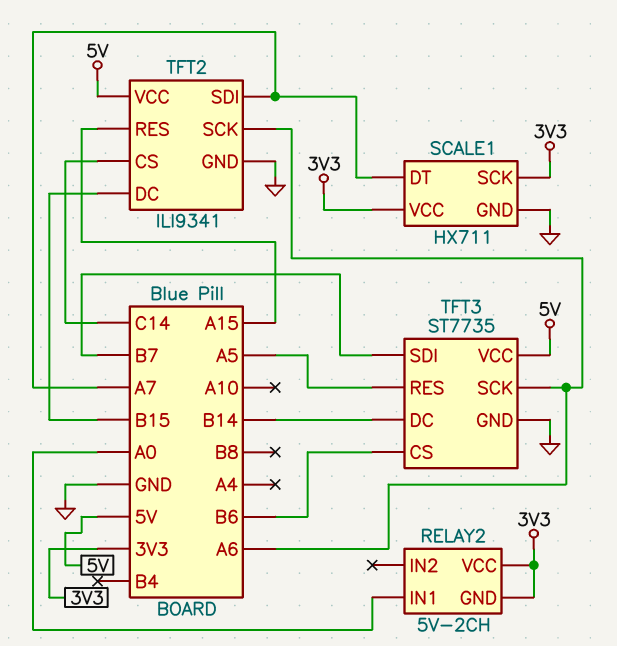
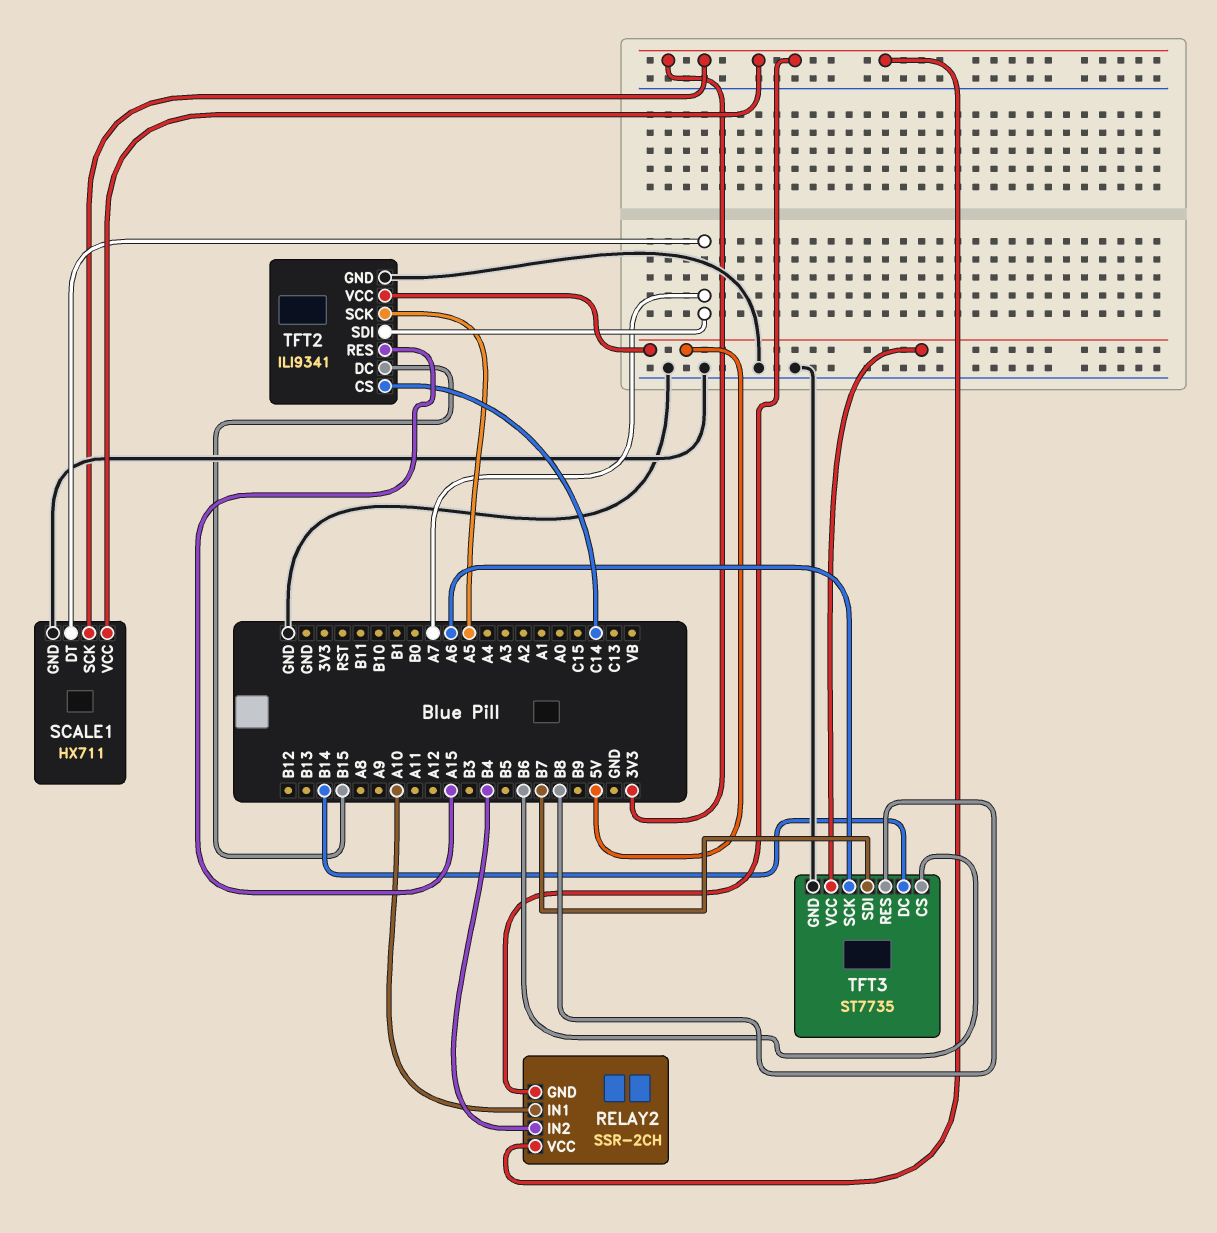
RELAY2: 5V-2CH -> SSR-2CH
RELAY2 pin IN1: A0 -> A10
RELAY2 pin IN2: none -> B4
TFT2 pin SCK: A6 -> A5
TFT3 pin RES: A5 -> B8

